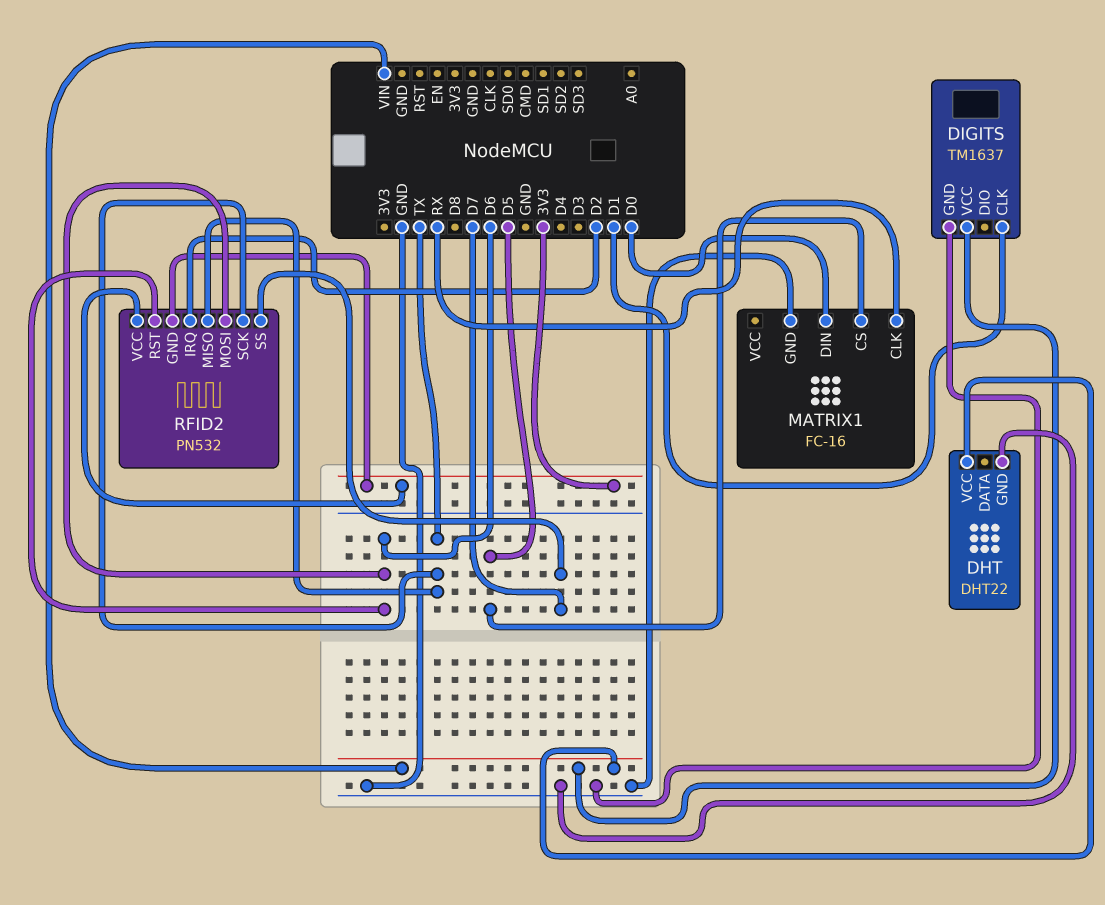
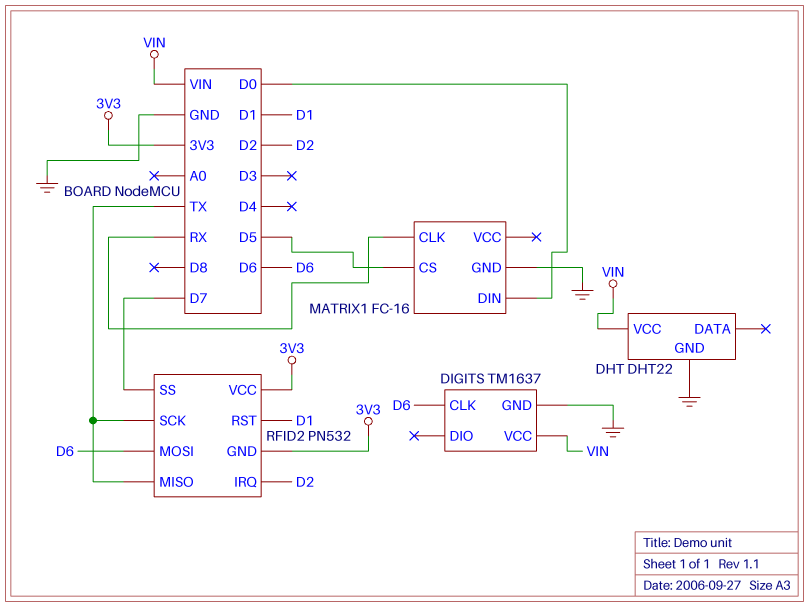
DIGITS pin CLK: D1 -> D6
RFID2 pin RST: D6 -> D1

